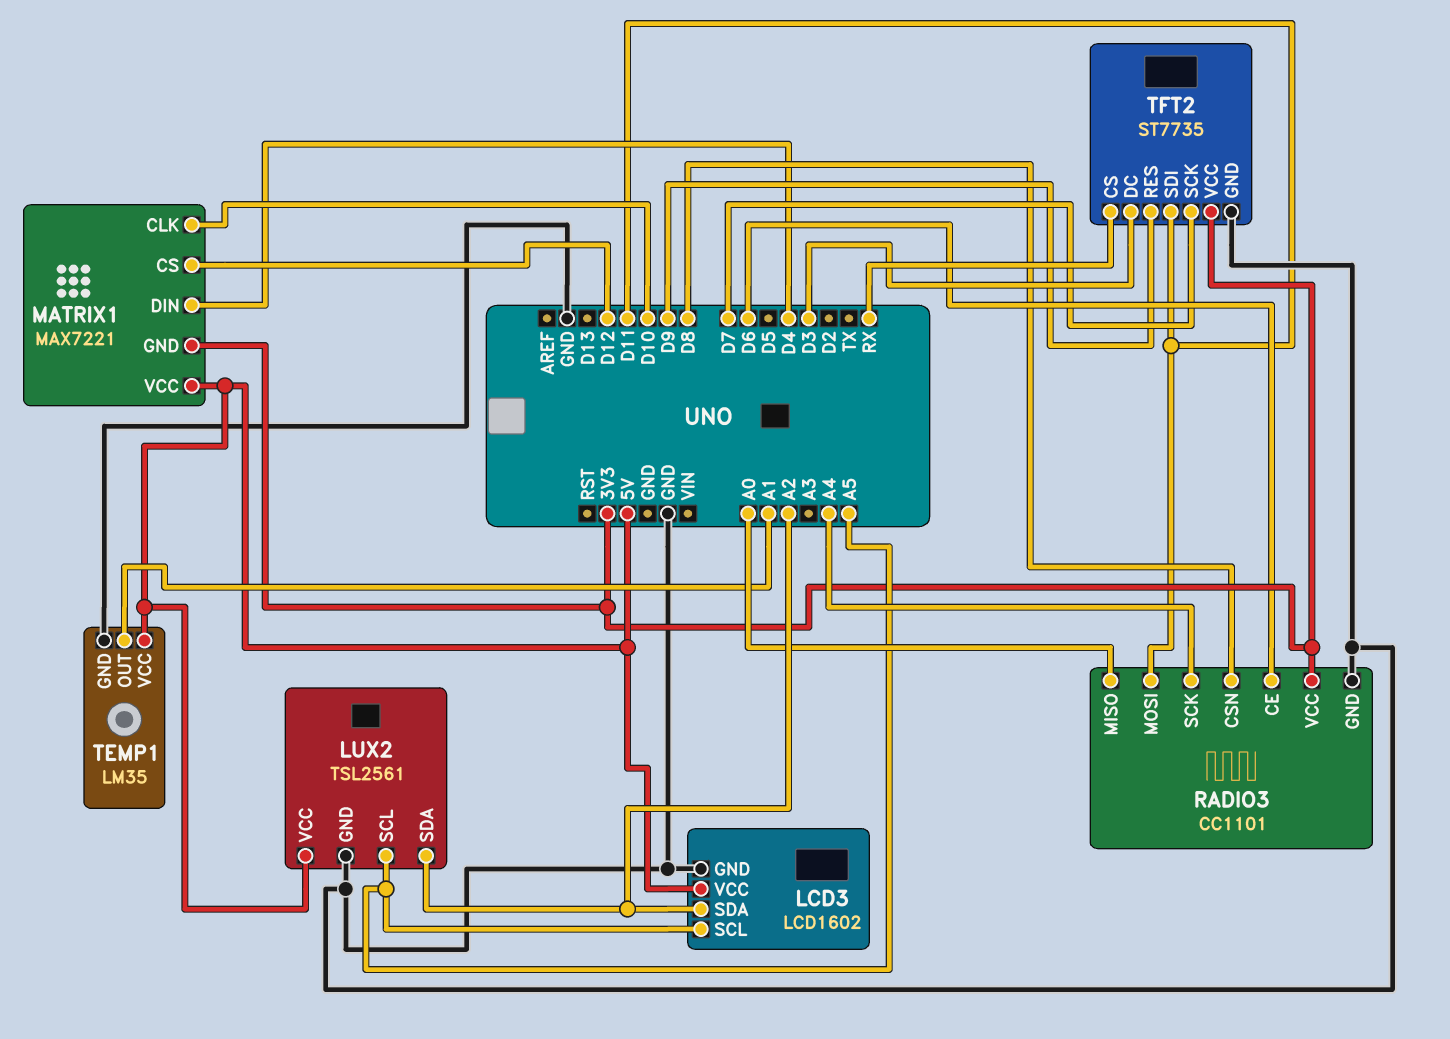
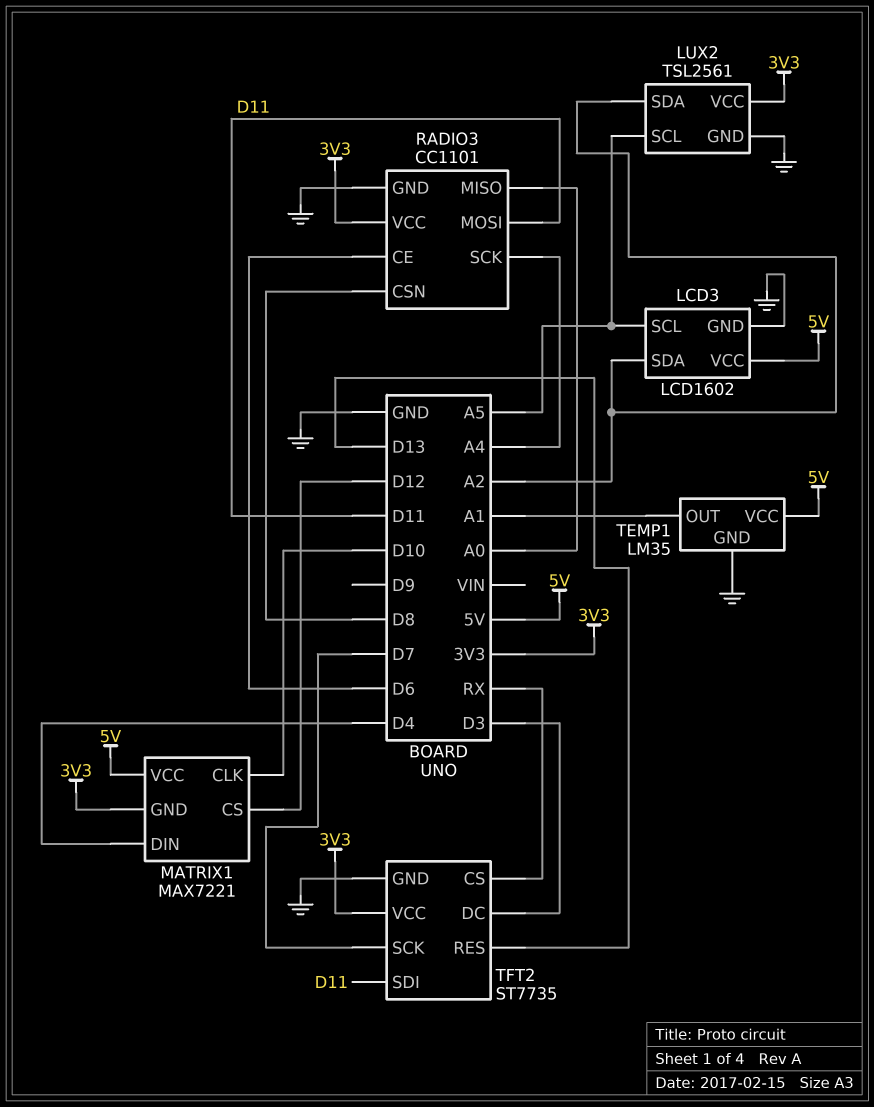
LUX2 pin VCC: 5V -> 3V3
TFT2 pin RES: D9 -> D13

